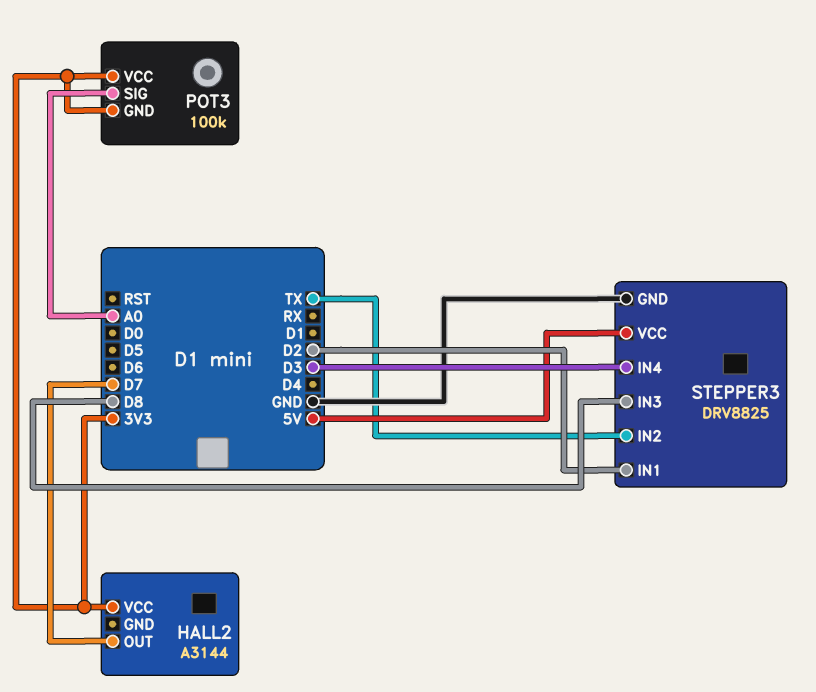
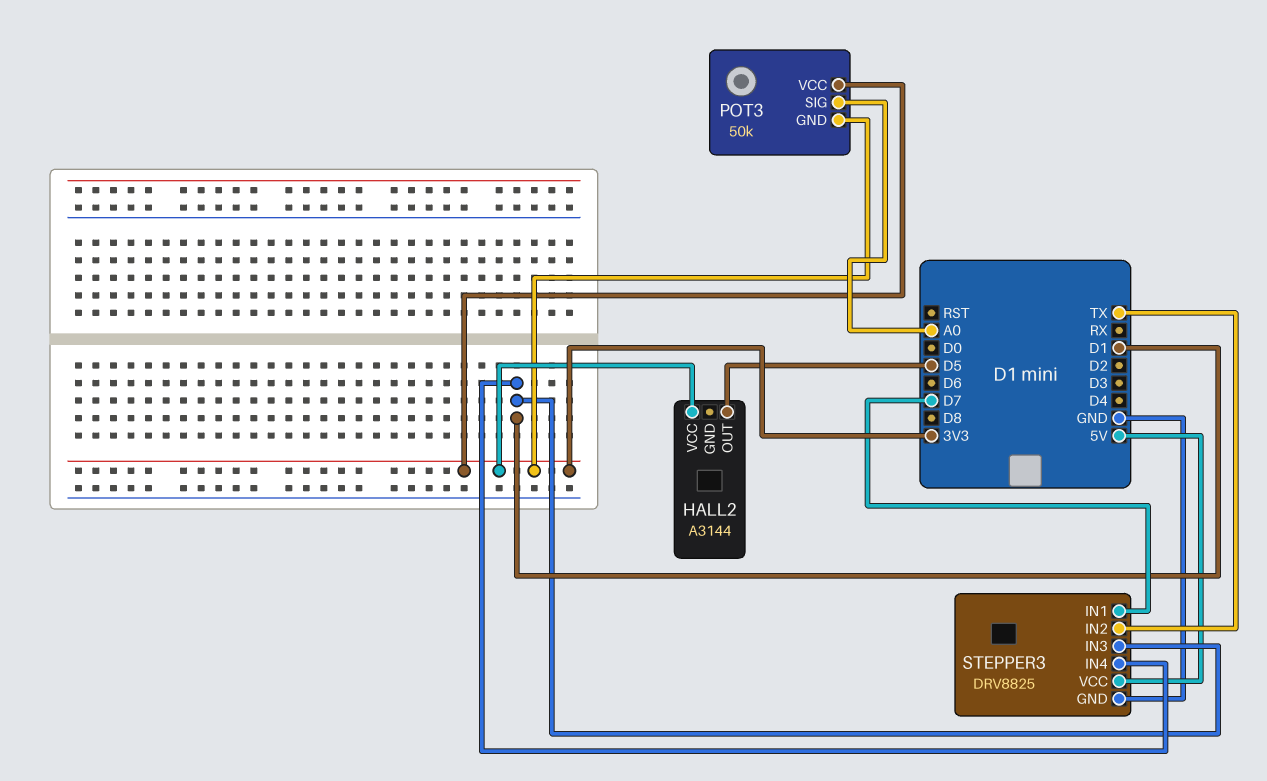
HALL2 pin OUT: D7 -> D5
POT3: 100k -> 50k
STEPPER3 pin IN1: D2 -> D7
STEPPER3 pin IN3: D8 -> D1
STEPPER3 pin IN4: D3 -> D1

